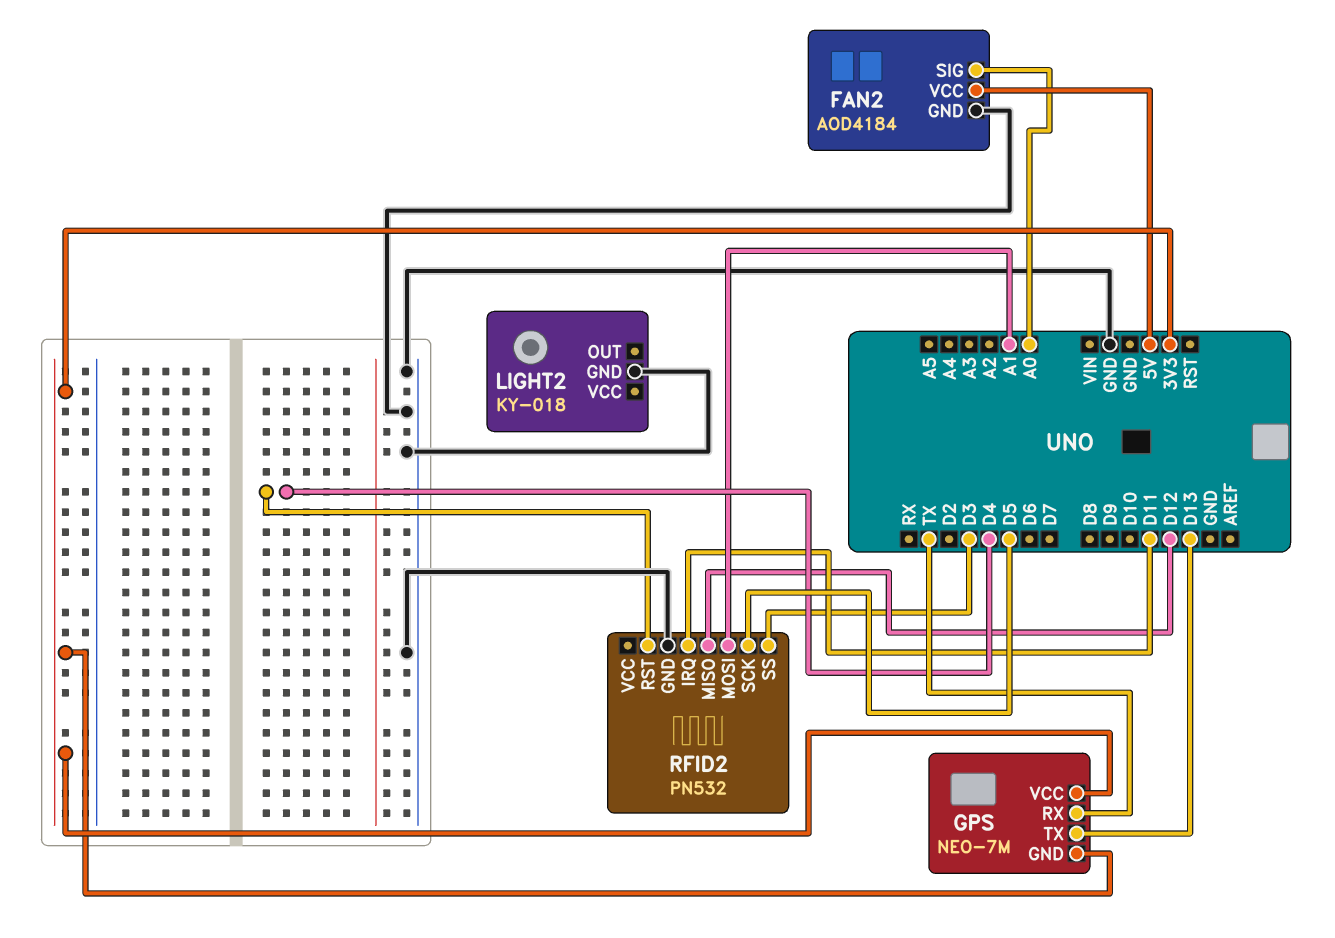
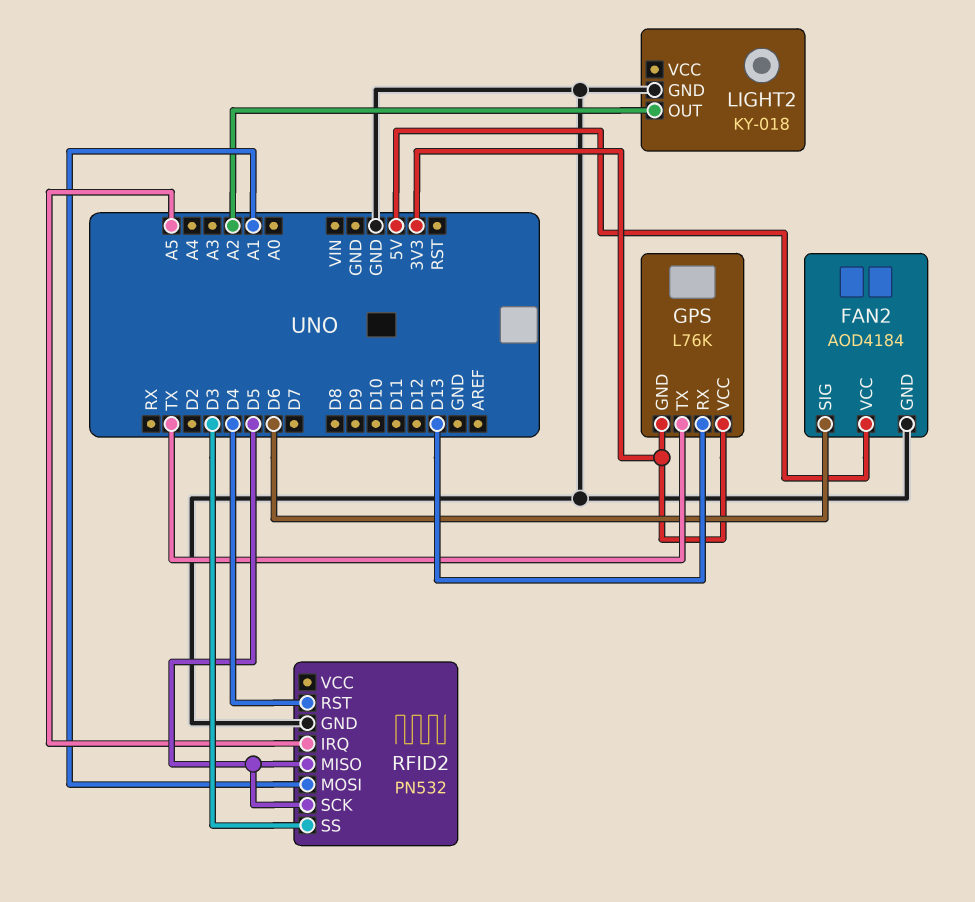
FAN2 pin SIG: A0 -> D6
GPS: NEO-7M -> L76K
GPS pin RX: TX -> D13
GPS pin TX: D13 -> TX
LIGHT2 pin OUT: none -> A2
RFID2 pin IRQ: D11 -> A5
RFID2 pin MISO: D12 -> D5

